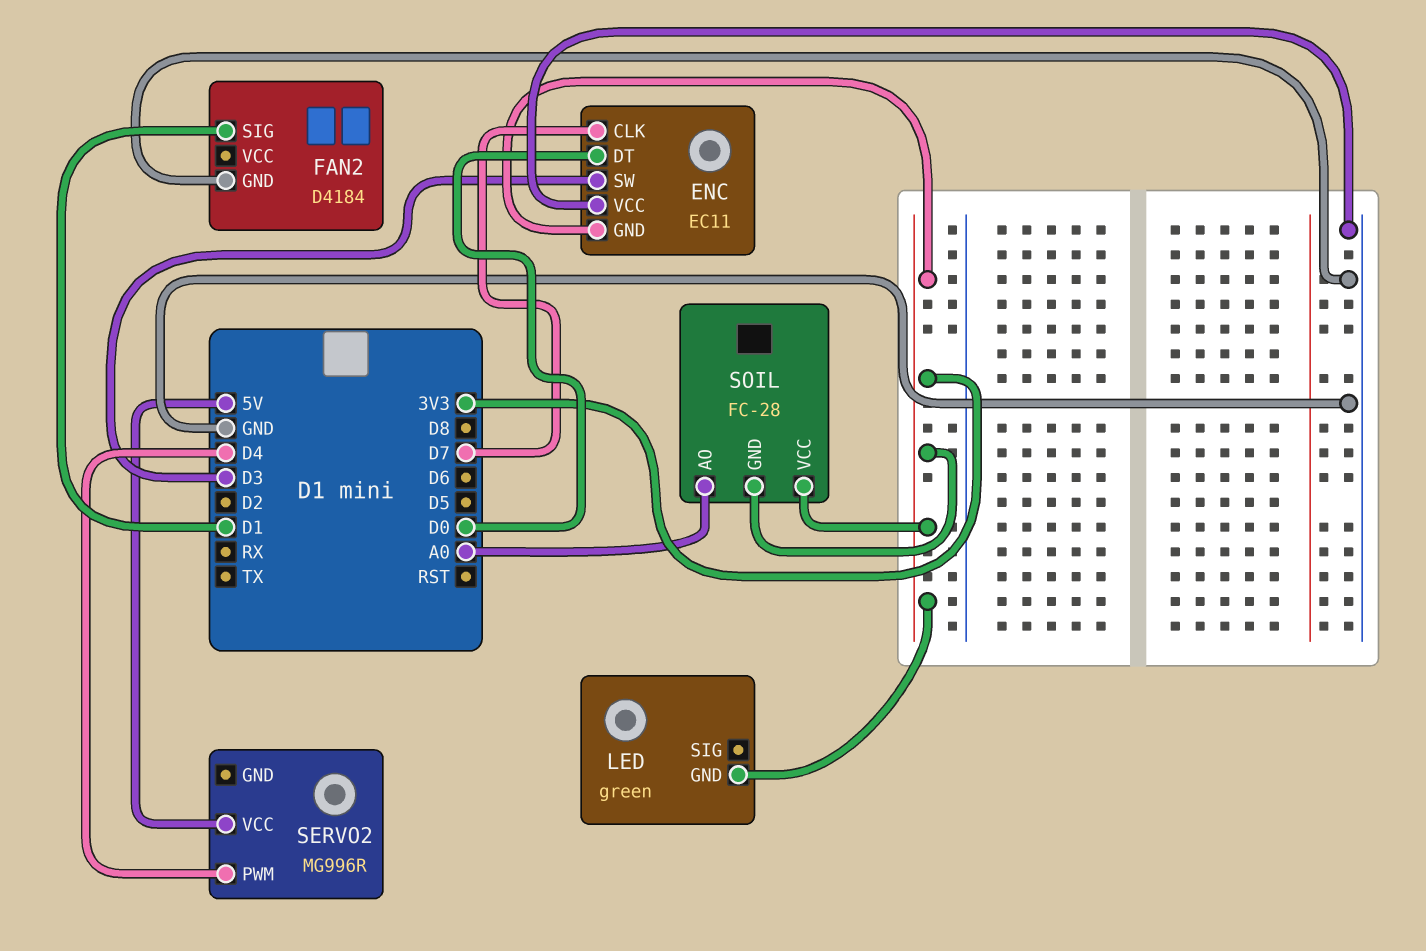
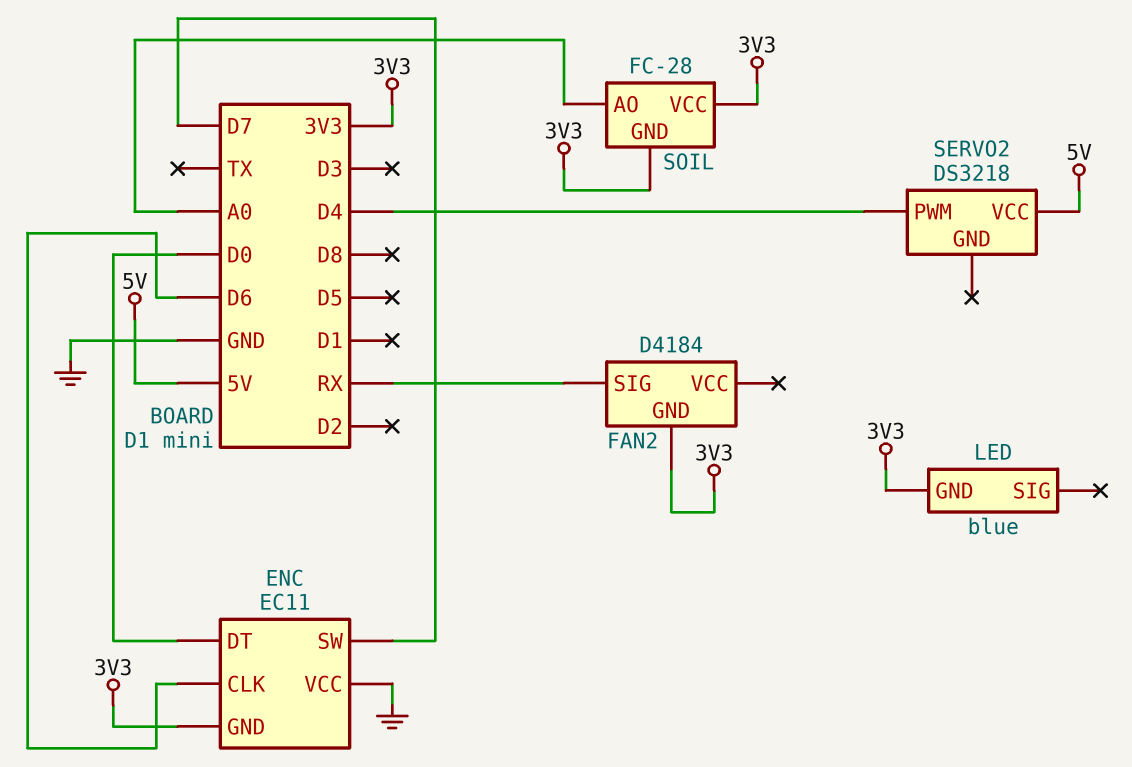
ENC pin CLK: D7 -> D6
ENC pin SW: D3 -> D7
FAN2 pin GND: GND -> 3V3
FAN2 pin SIG: D1 -> RX
LED: green -> blue
SERVO2: MG996R -> DS3218

